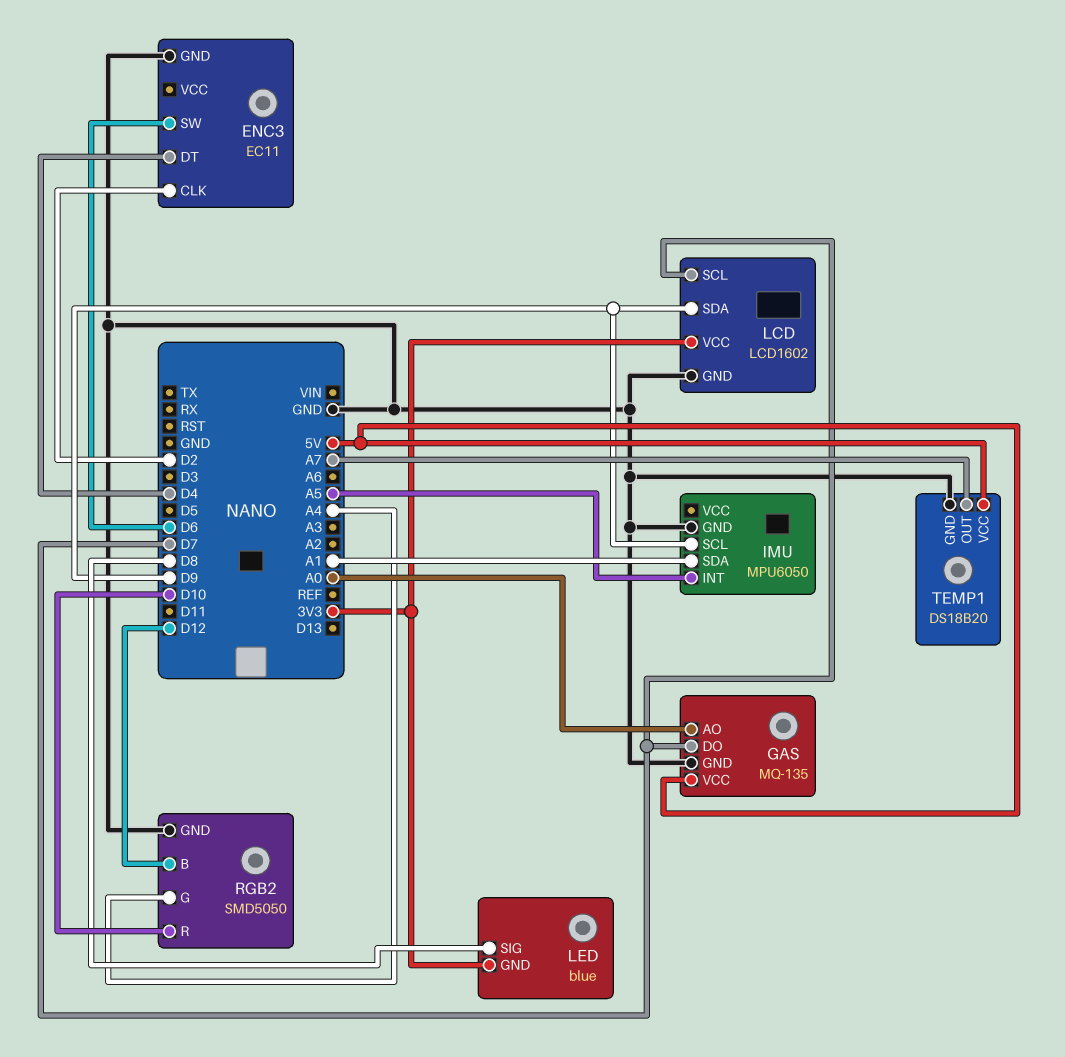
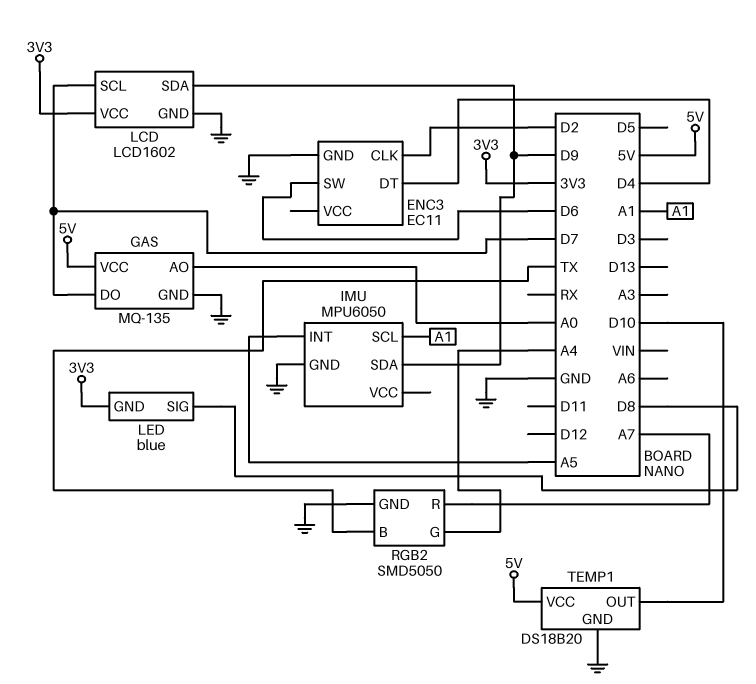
IMU pin SCL: D9 -> A1
IMU pin SDA: A1 -> D9
RGB2 pin B: D12 -> TX
RGB2 pin R: D10 -> A7
TEMP1 pin OUT: A7 -> D10

